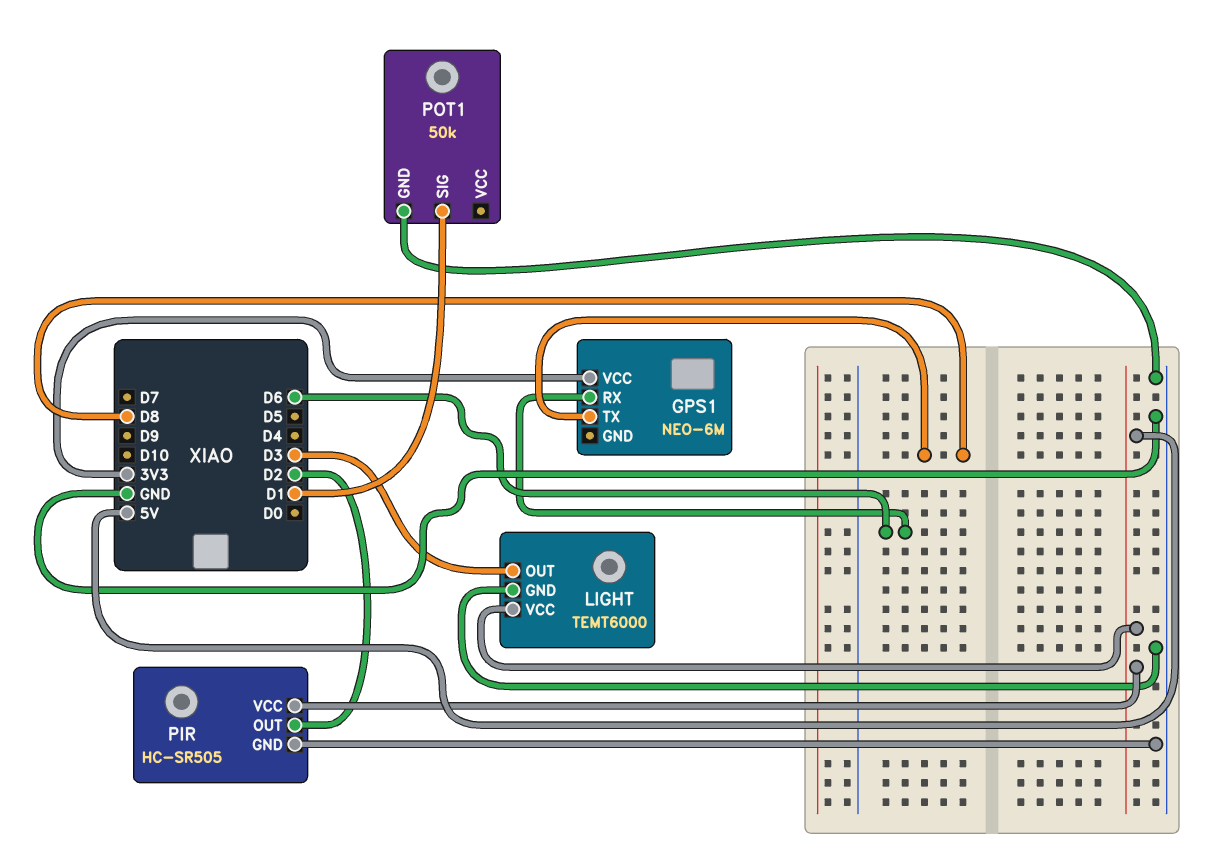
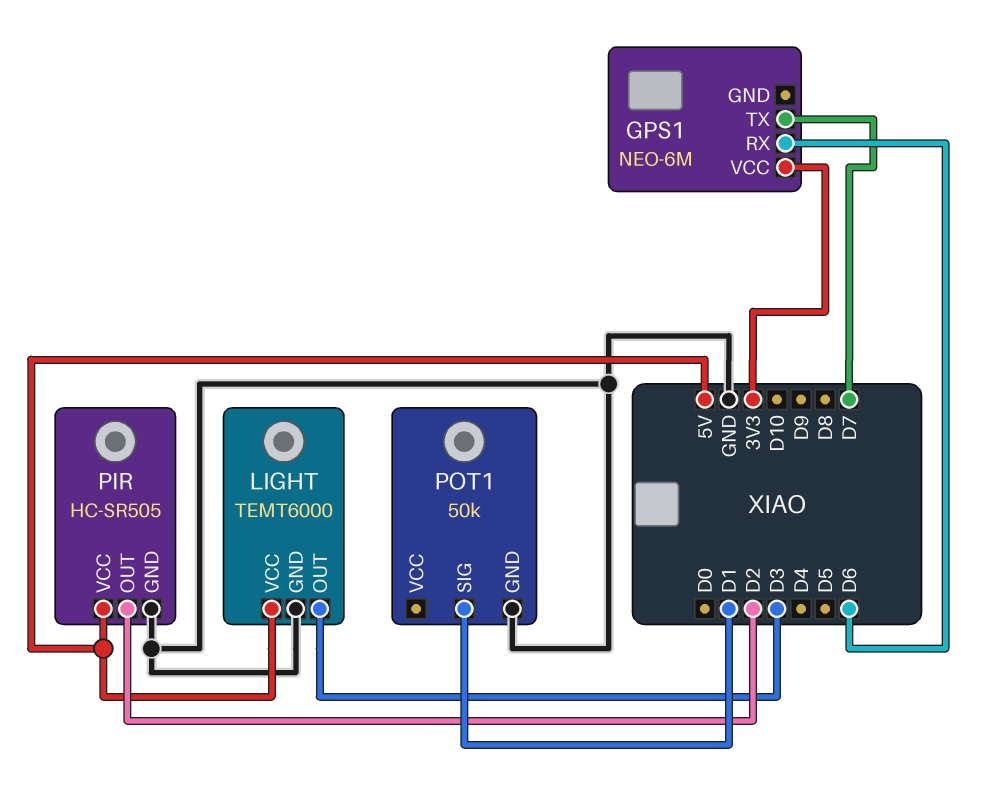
GPS1 pin TX: D8 -> D7

